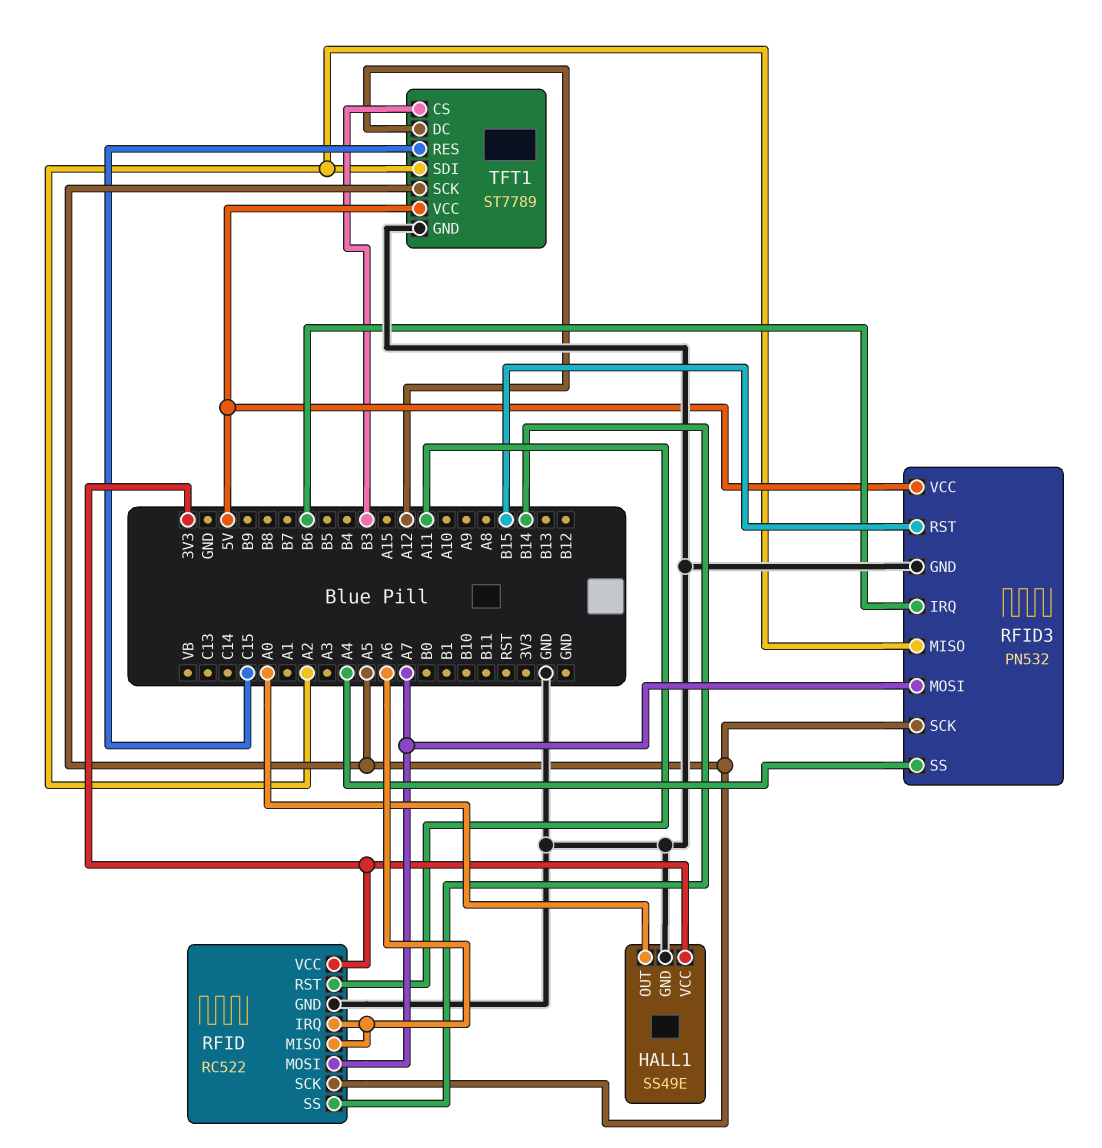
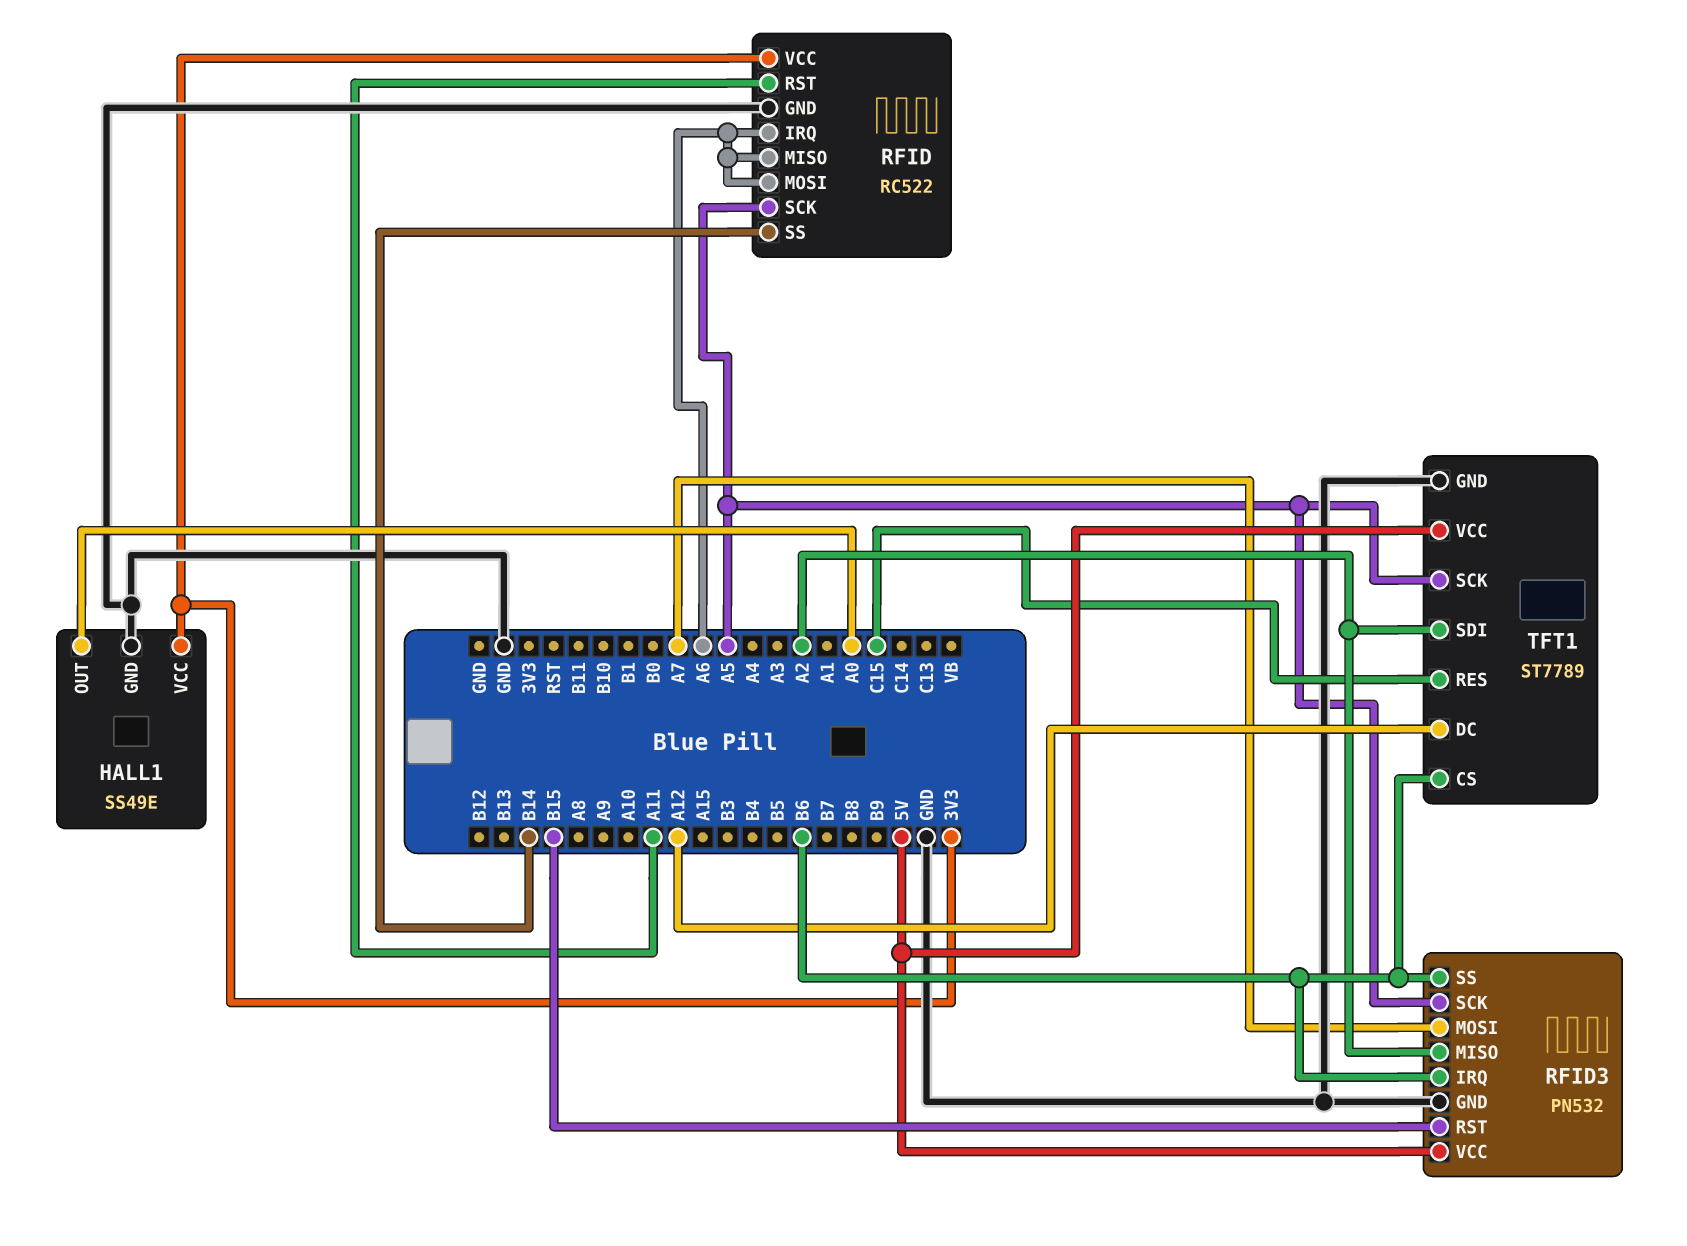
RFID pin MOSI: A7 -> A6
RFID3 pin SS: A4 -> B6
TFT1 pin CS: B3 -> B6

